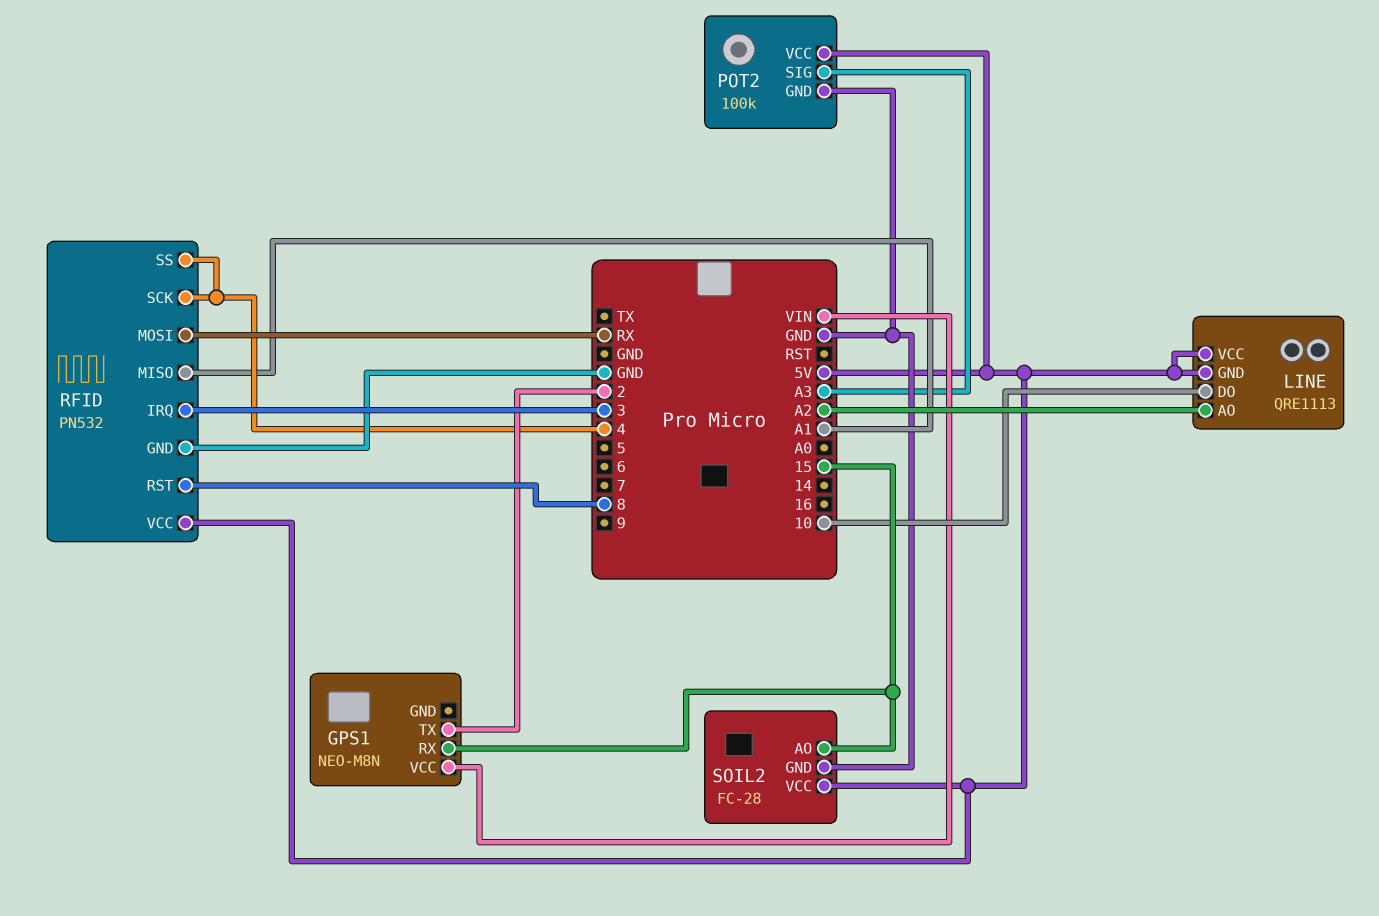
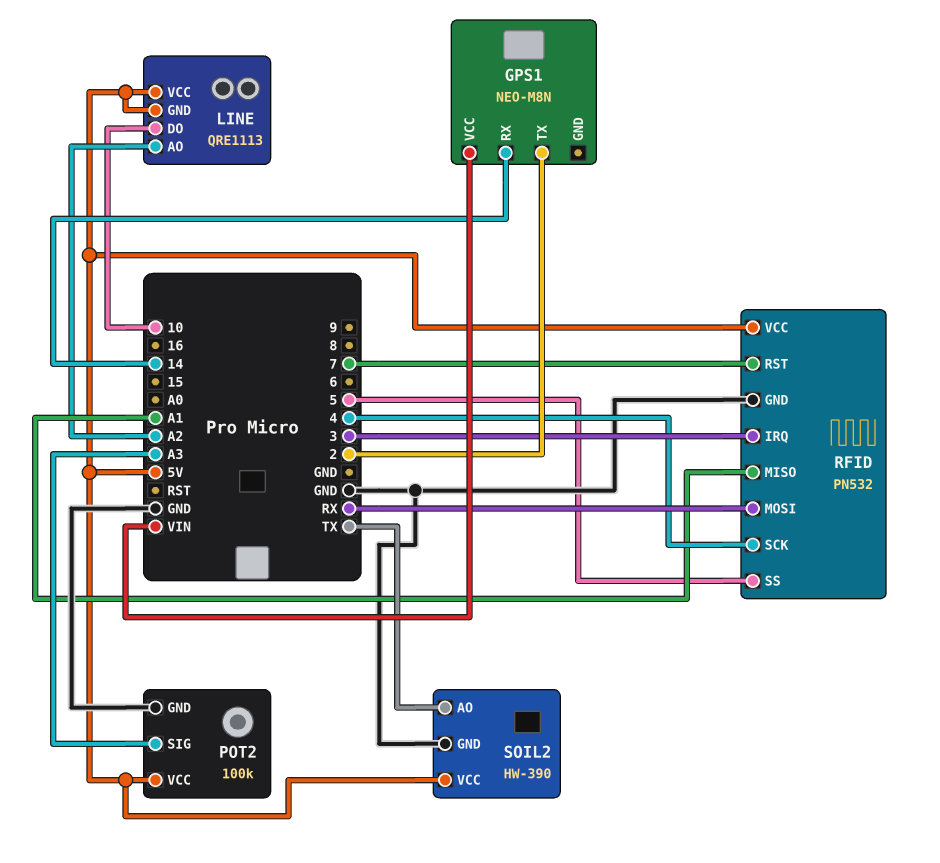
GPS1 pin RX: 15 -> 14
RFID pin RST: 8 -> 7
RFID pin SS: 4 -> 5
SOIL2: FC-28 -> HW-390
SOIL2 pin AO: 15 -> TX

